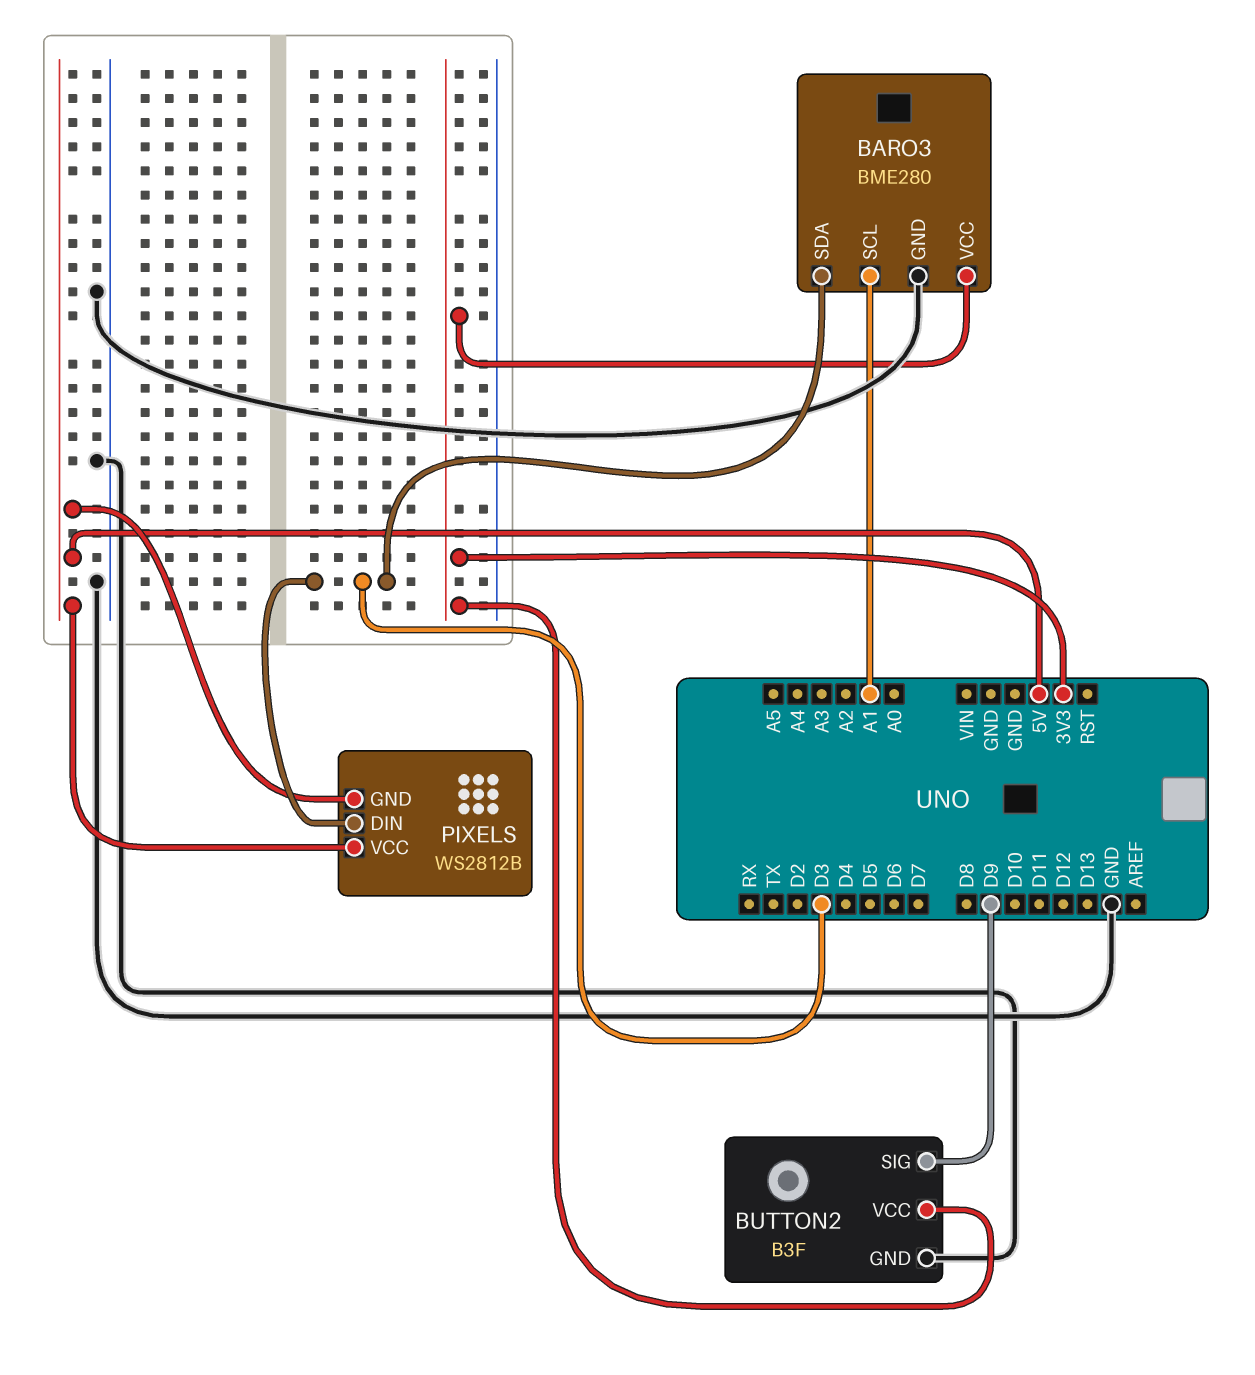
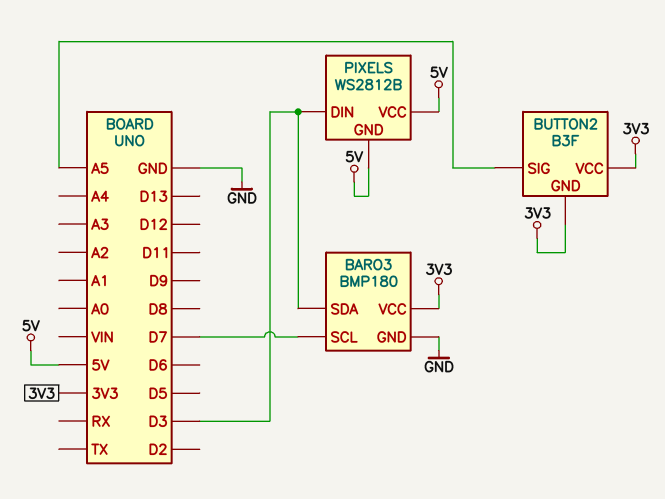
BARO3: BME280 -> BMP180
BARO3 pin SCL: A1 -> D7
BUTTON2 pin GND: GND -> 3V3
BUTTON2 pin SIG: D9 -> A5

